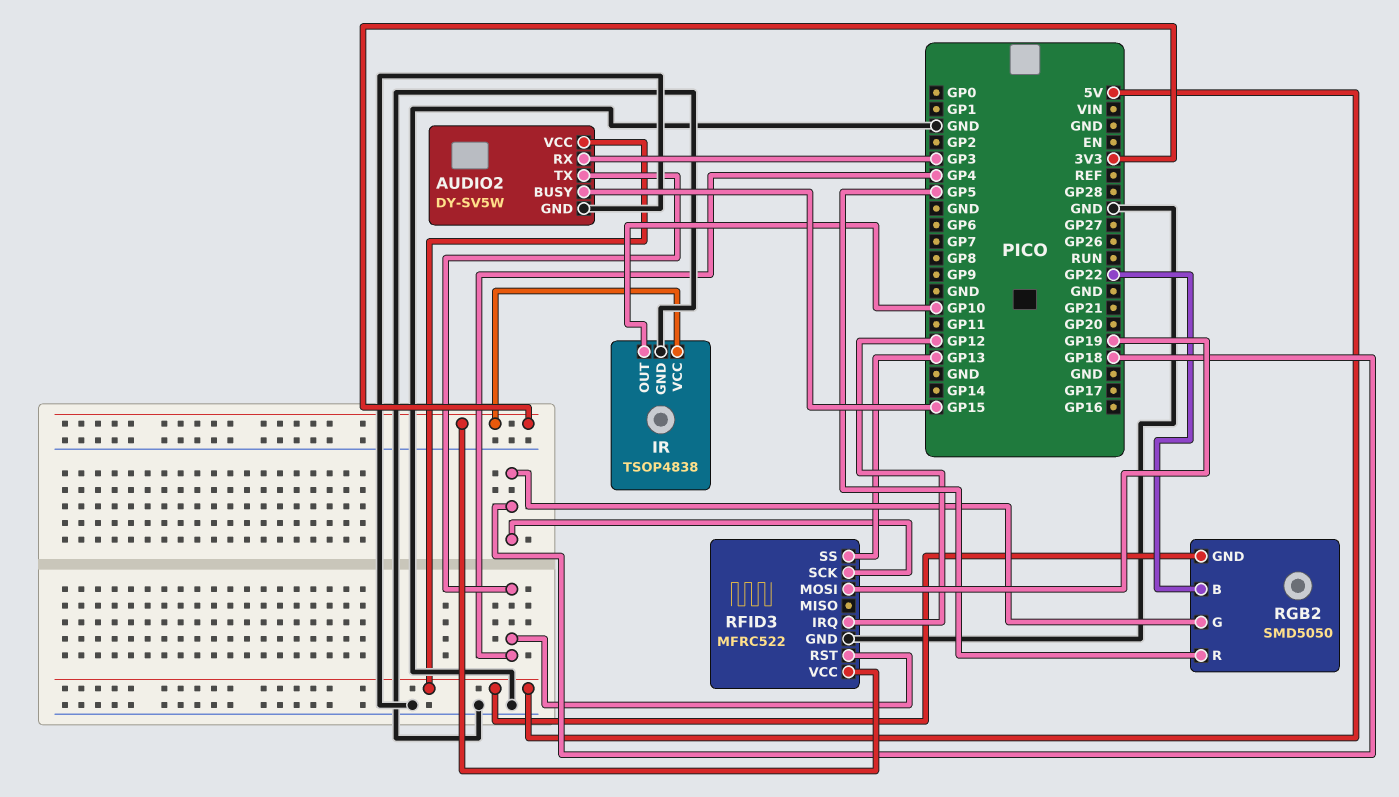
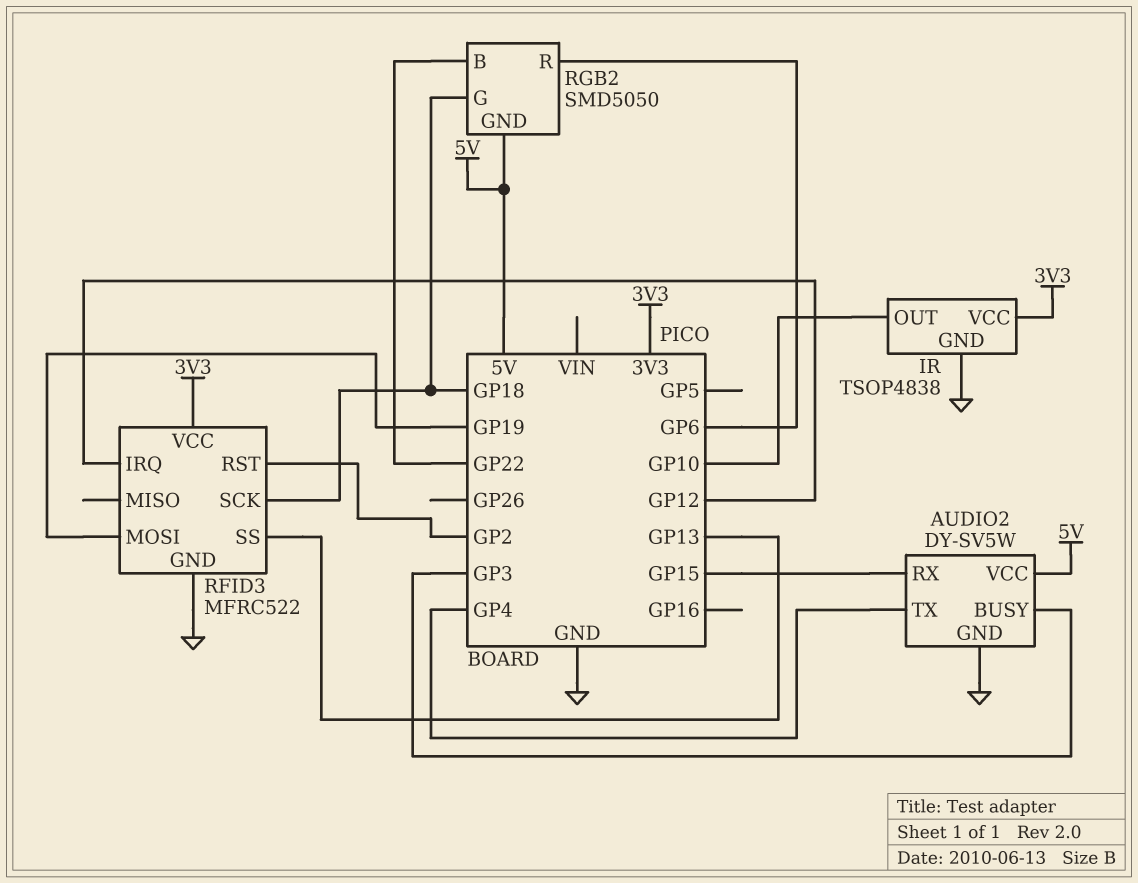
AUDIO2 pin BUSY: GP15 -> GP3
AUDIO2 pin RX: GP3 -> GP15
RFID3 pin RST: GP4 -> GP2
RGB2 pin R: GP5 -> GP6

